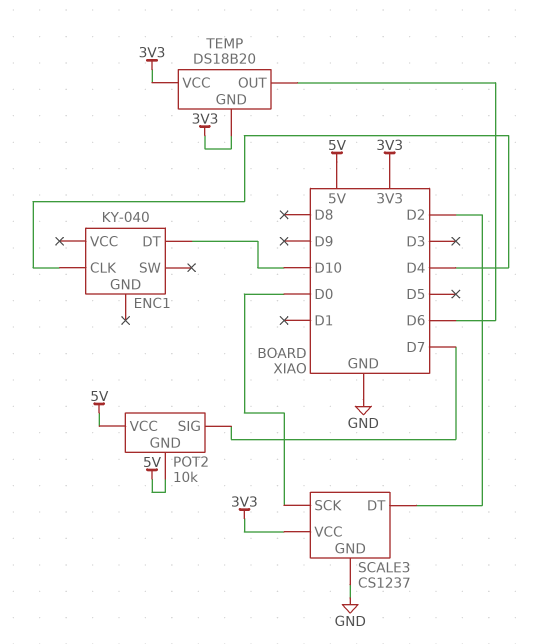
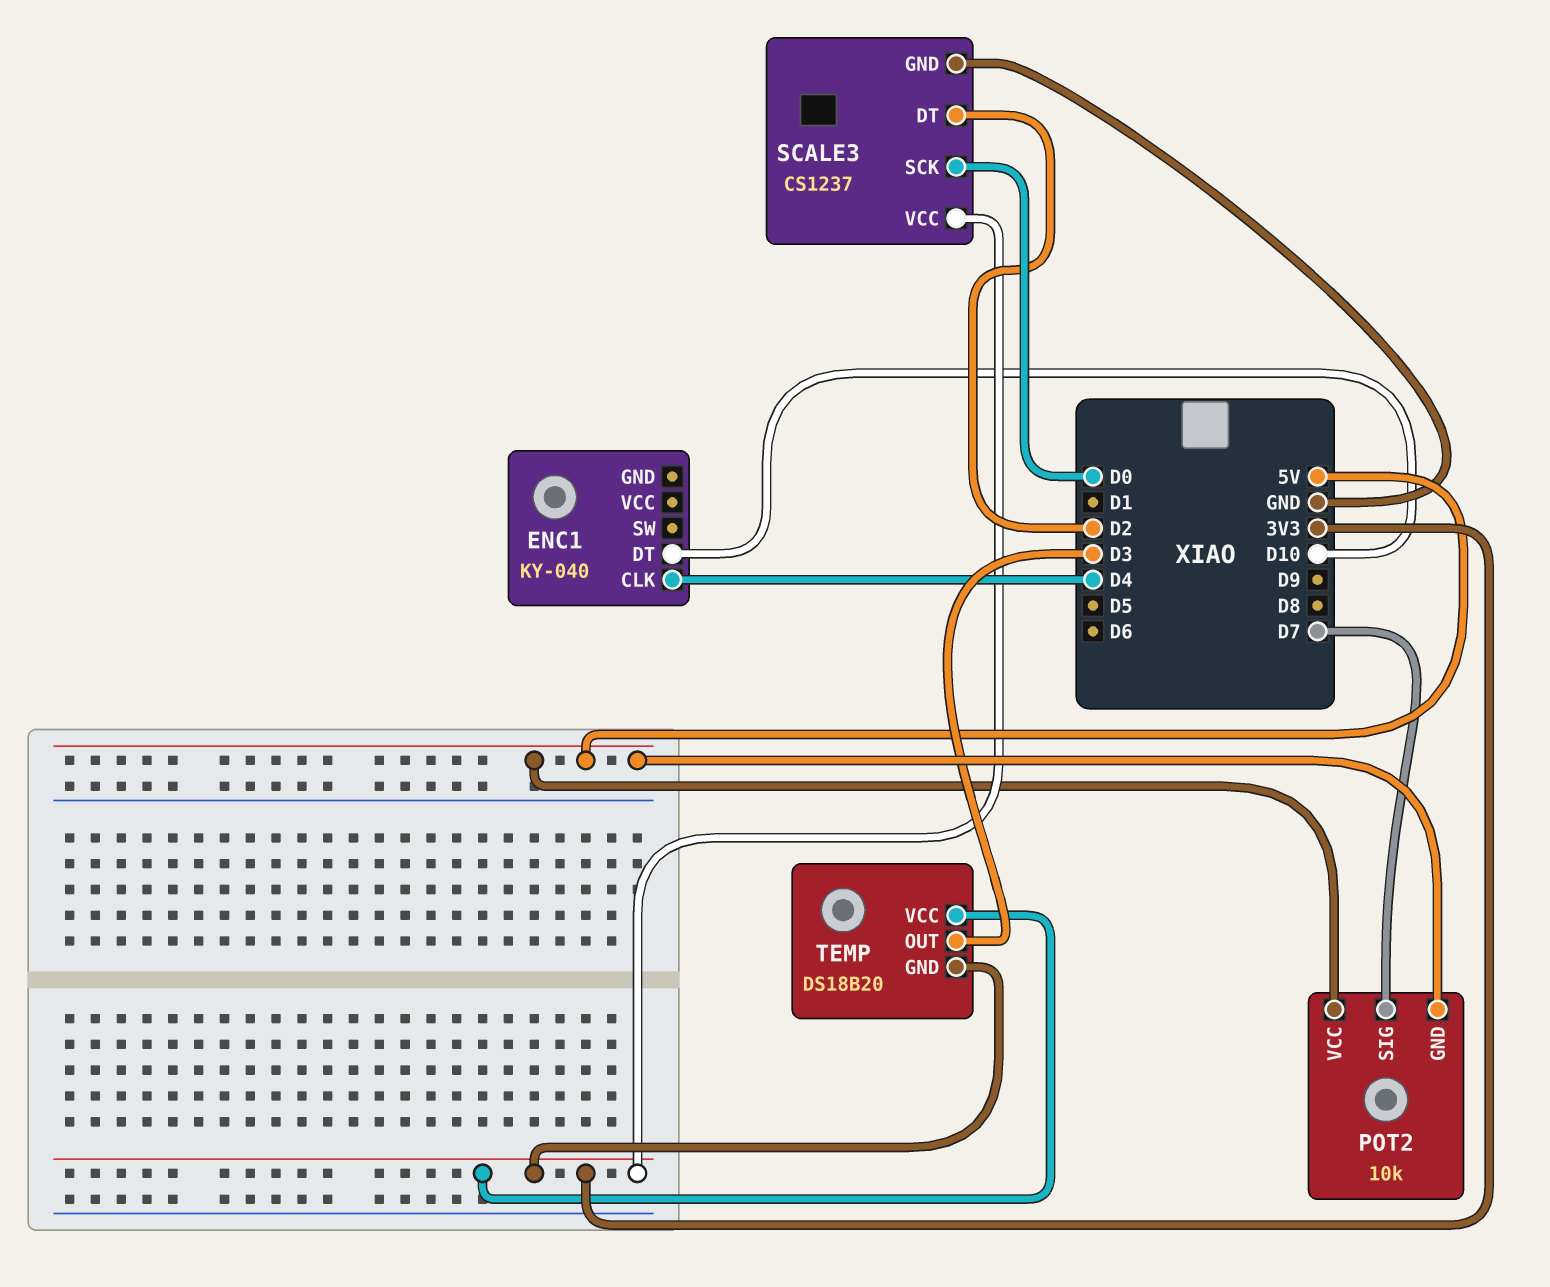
TEMP pin OUT: D6 -> D3

